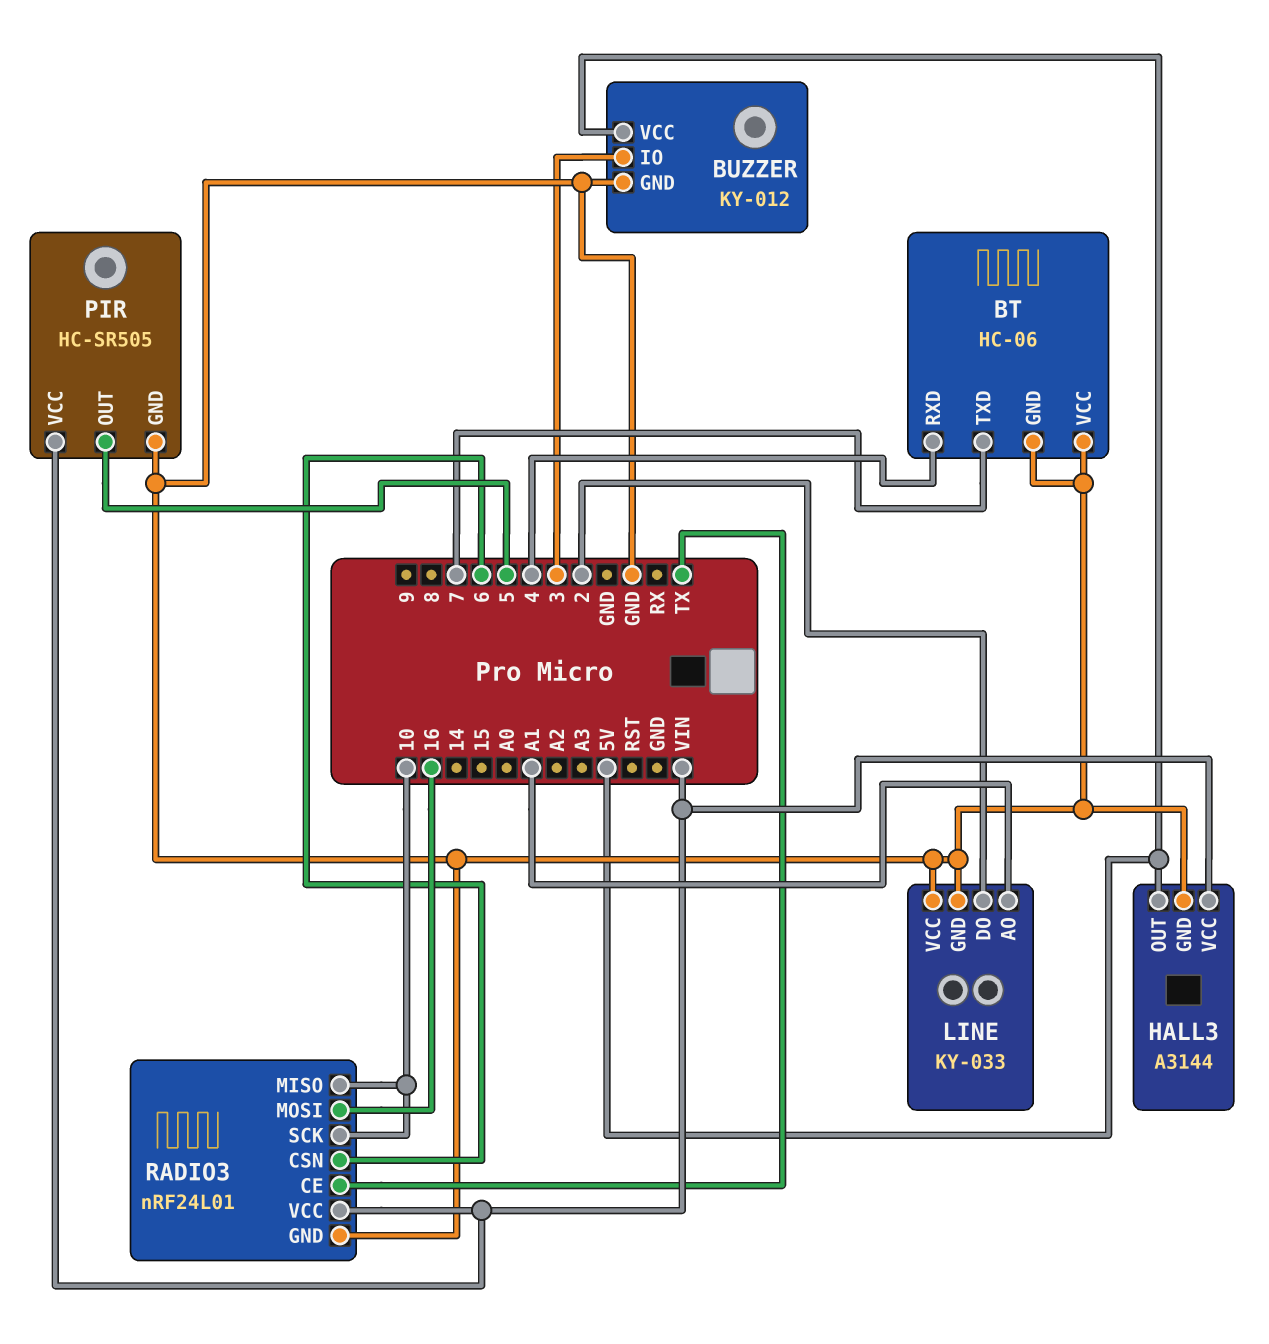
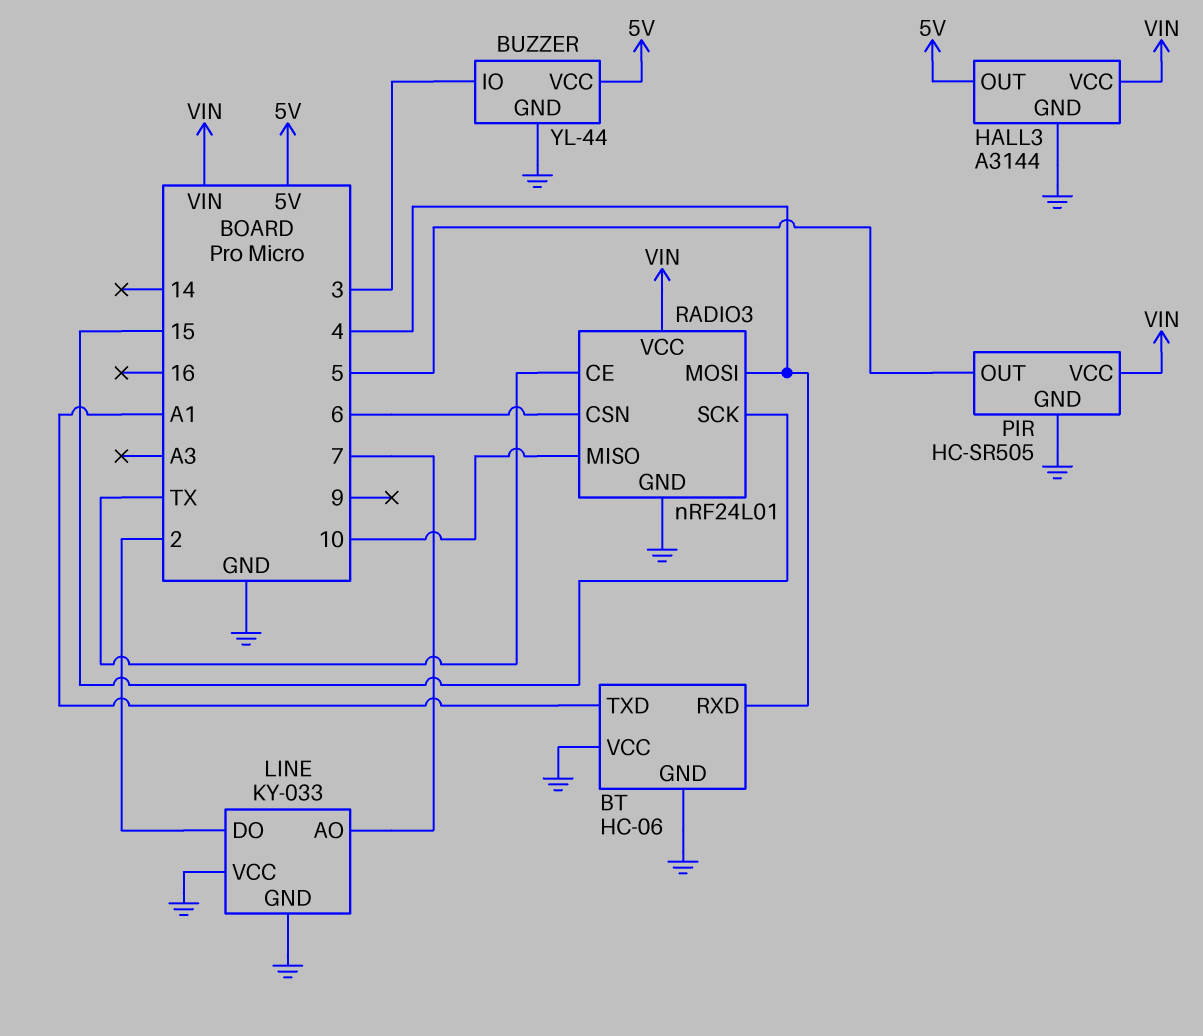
BT pin TXD: 7 -> A1
BUZZER: KY-012 -> YL-44
LINE pin AO: A1 -> 7
RADIO3 pin MOSI: 16 -> 4
RADIO3 pin SCK: 10 -> 15

